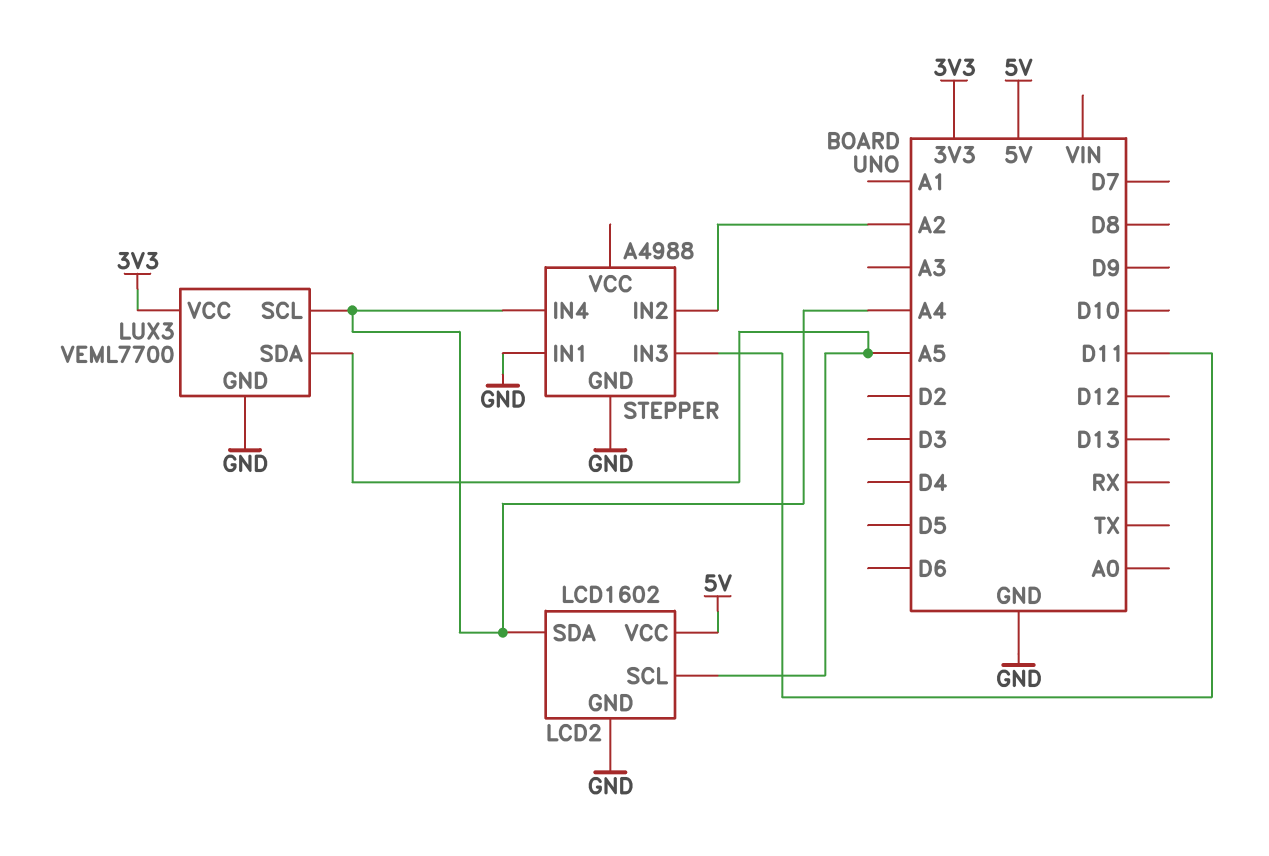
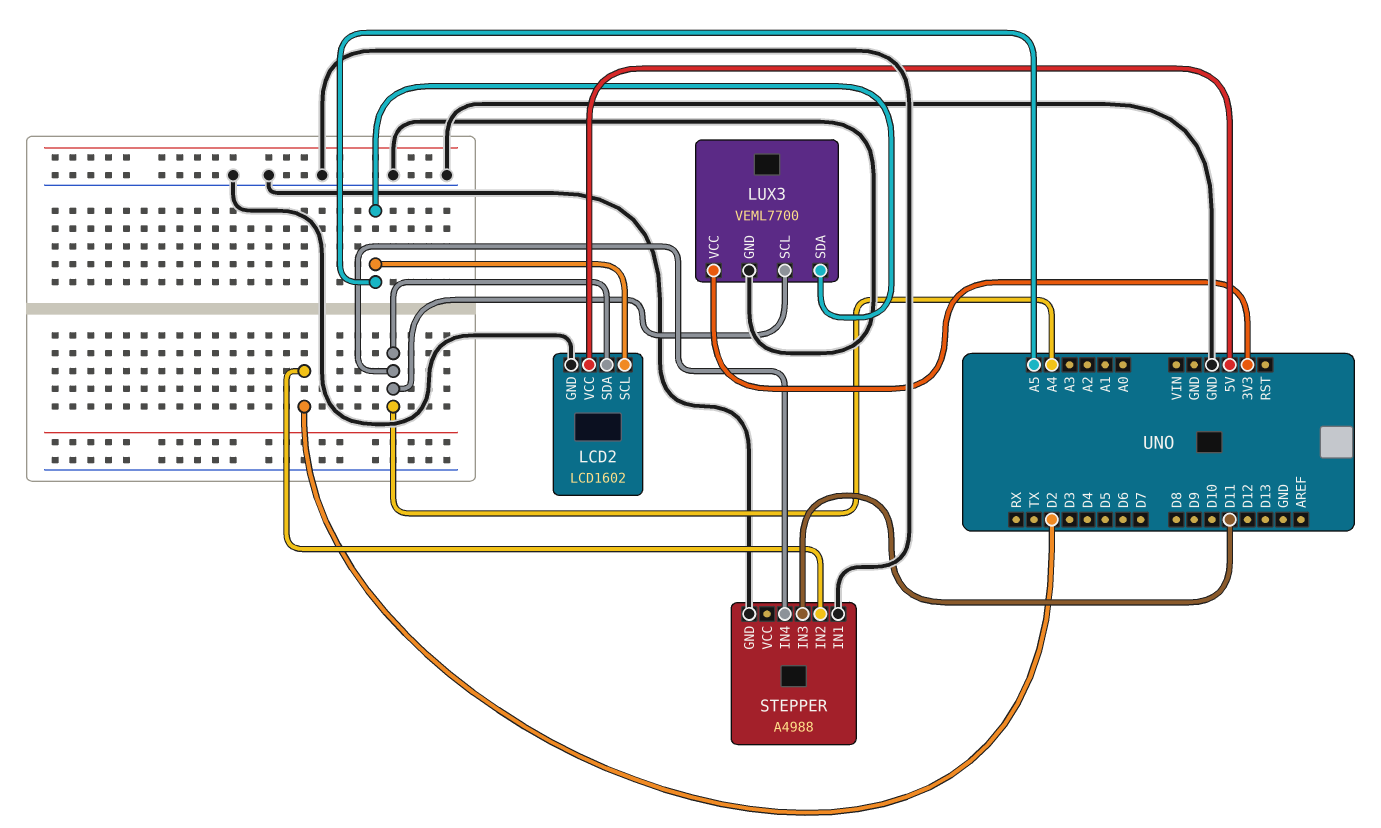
STEPPER pin IN2: A2 -> D2

